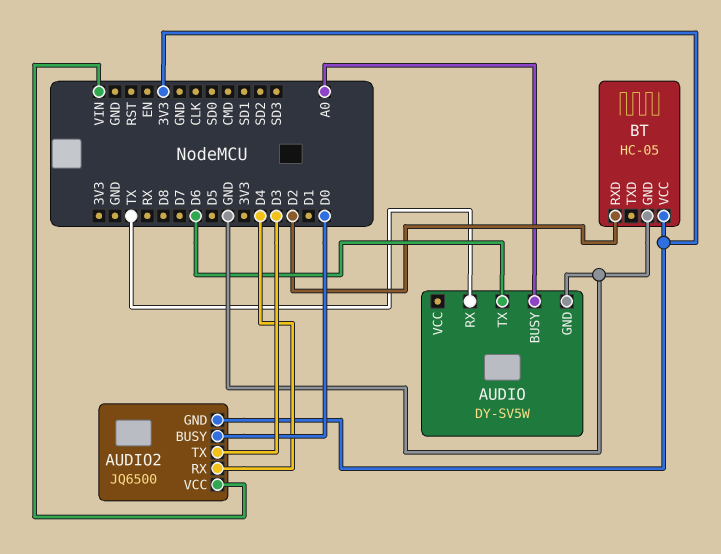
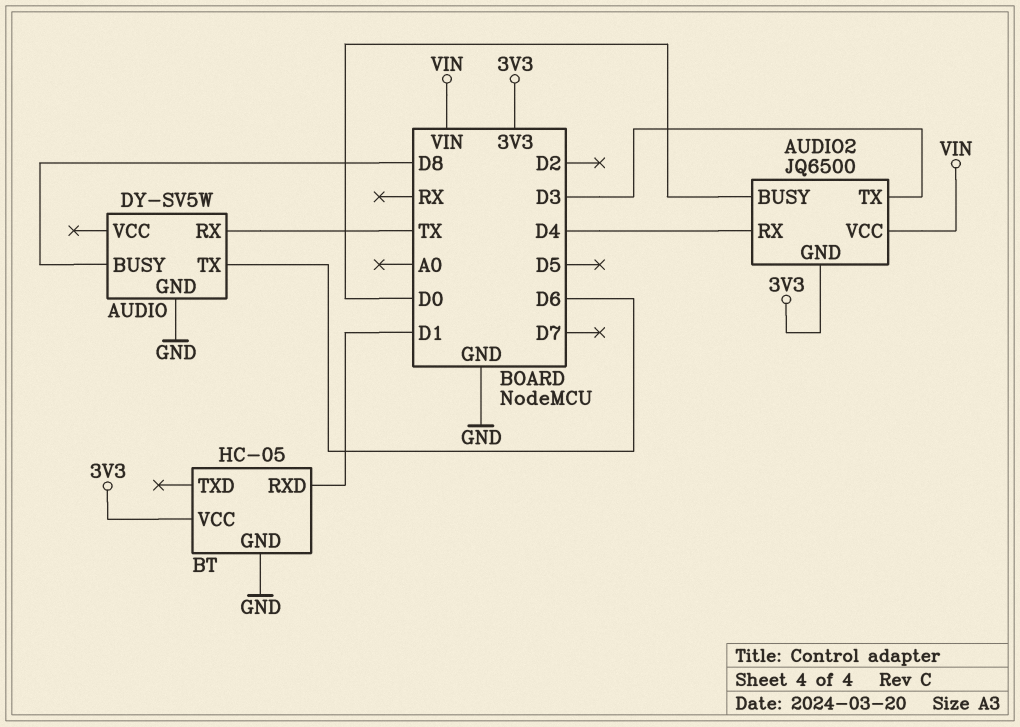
AUDIO pin BUSY: A0 -> D8
BT pin RXD: D2 -> D1

